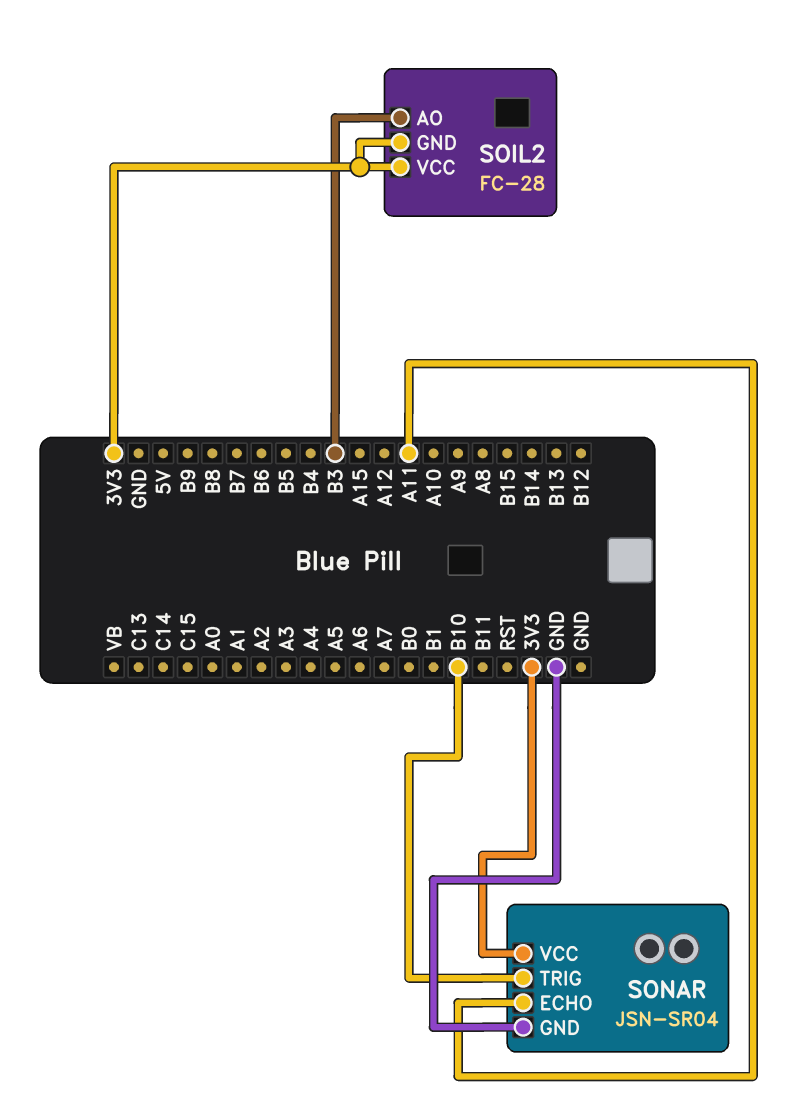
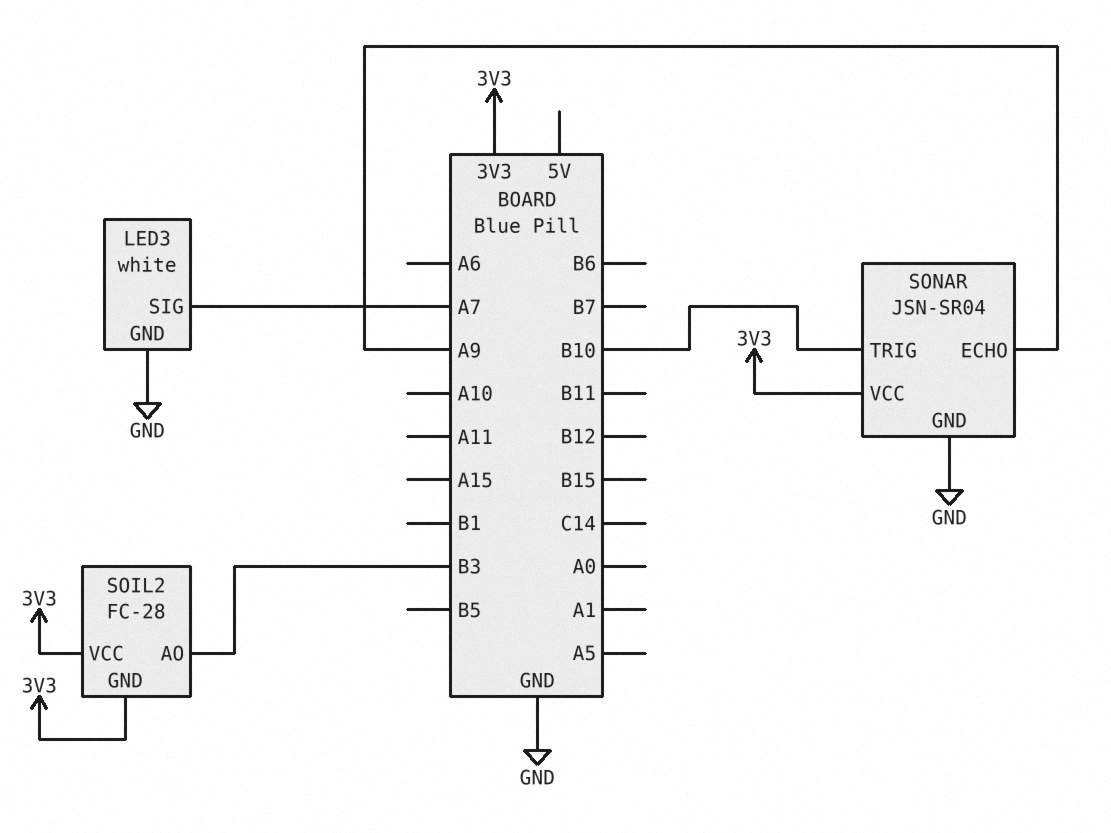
LED3: none -> white
LED3 pin GND: none -> GND
LED3 pin SIG: none -> A7
SONAR pin ECHO: A11 -> A9

